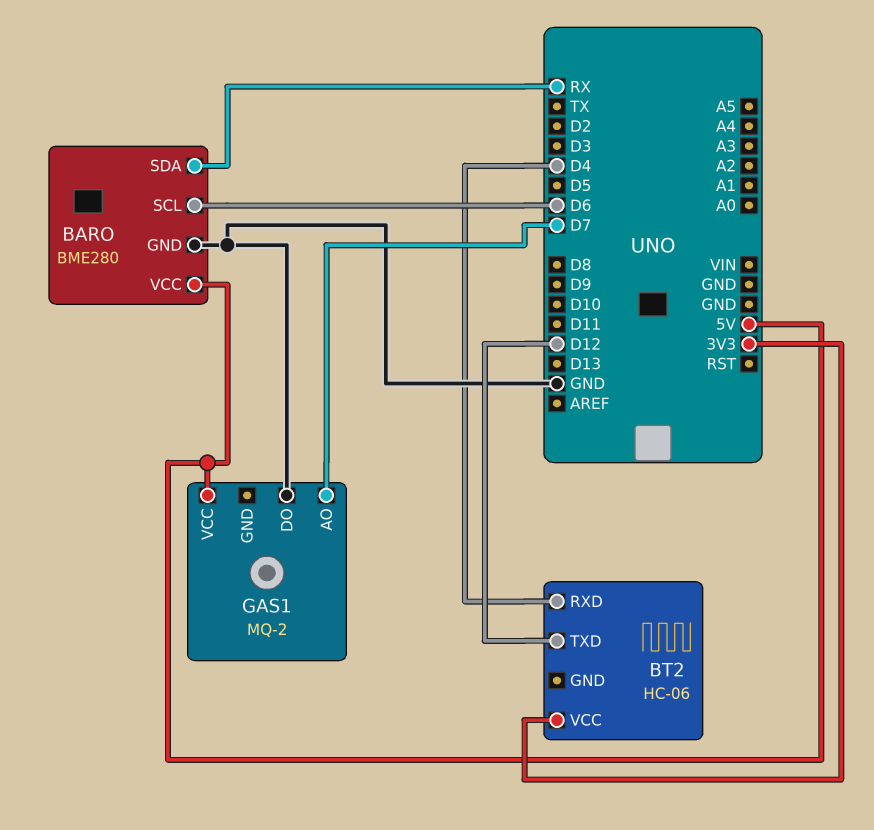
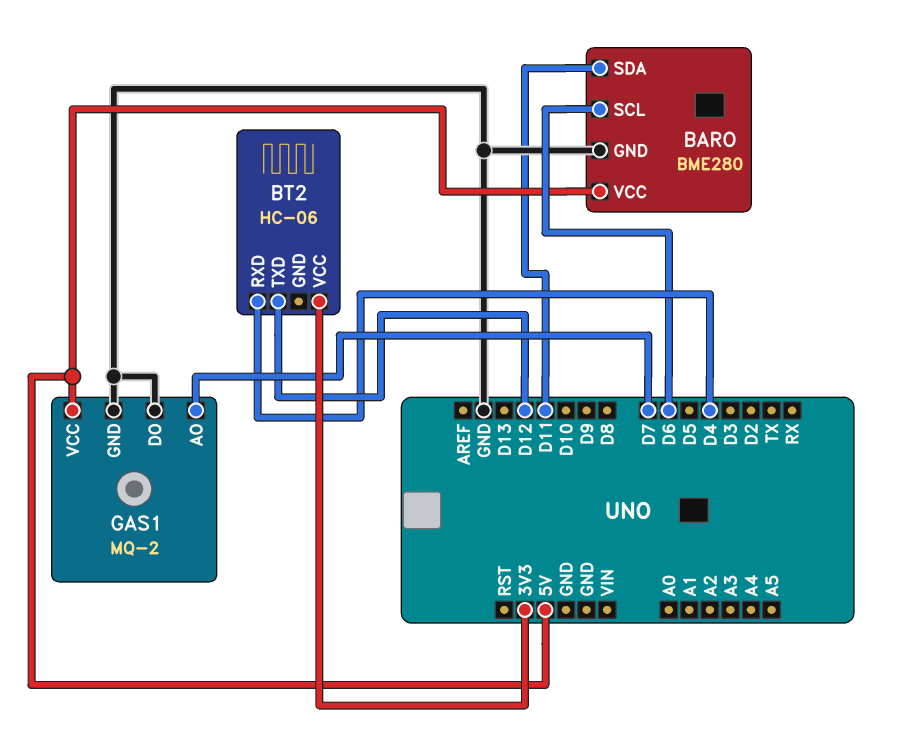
BARO pin SDA: RX -> D11
GAS1 pin GND: none -> GND

